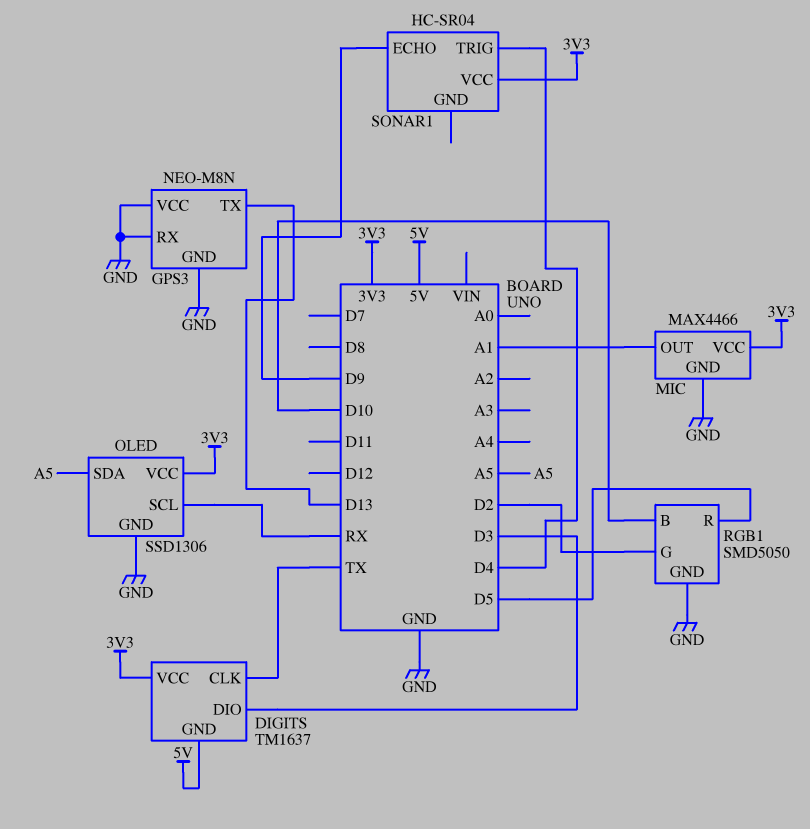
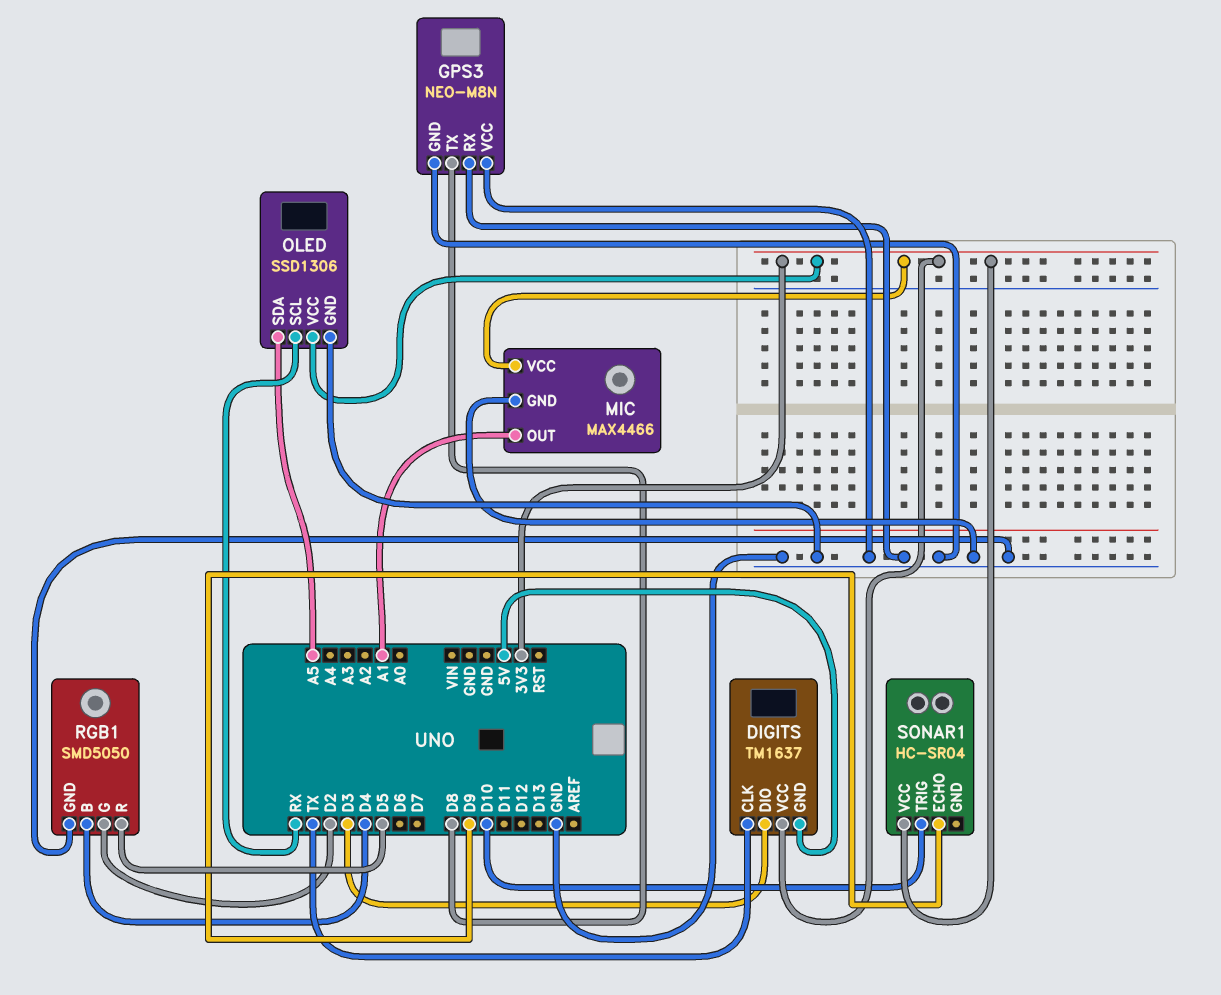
GPS3 pin TX: D13 -> D8
RGB1 pin B: D10 -> D4
SONAR1 pin TRIG: D4 -> D10

